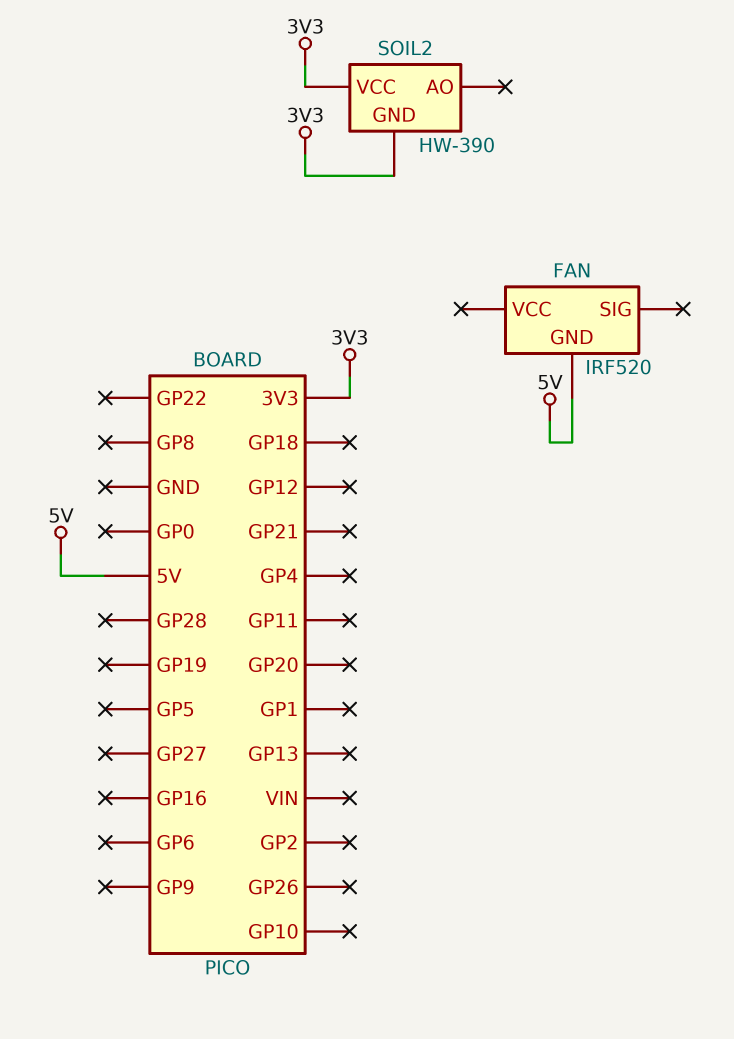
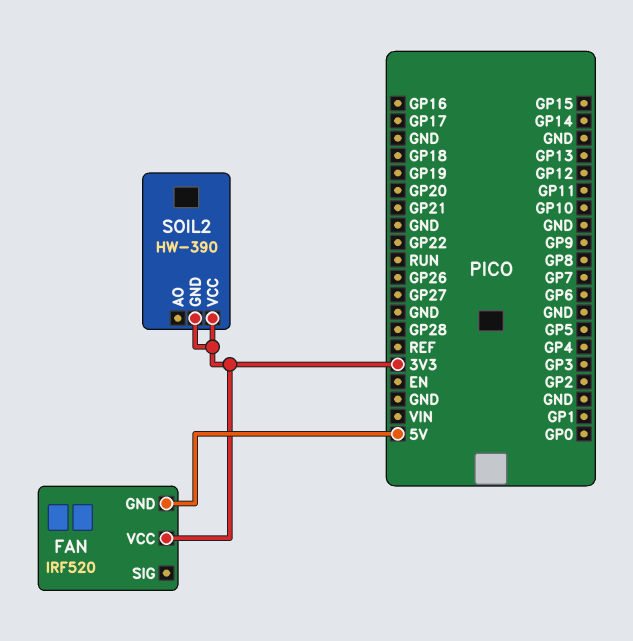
FAN pin VCC: none -> 3V3

